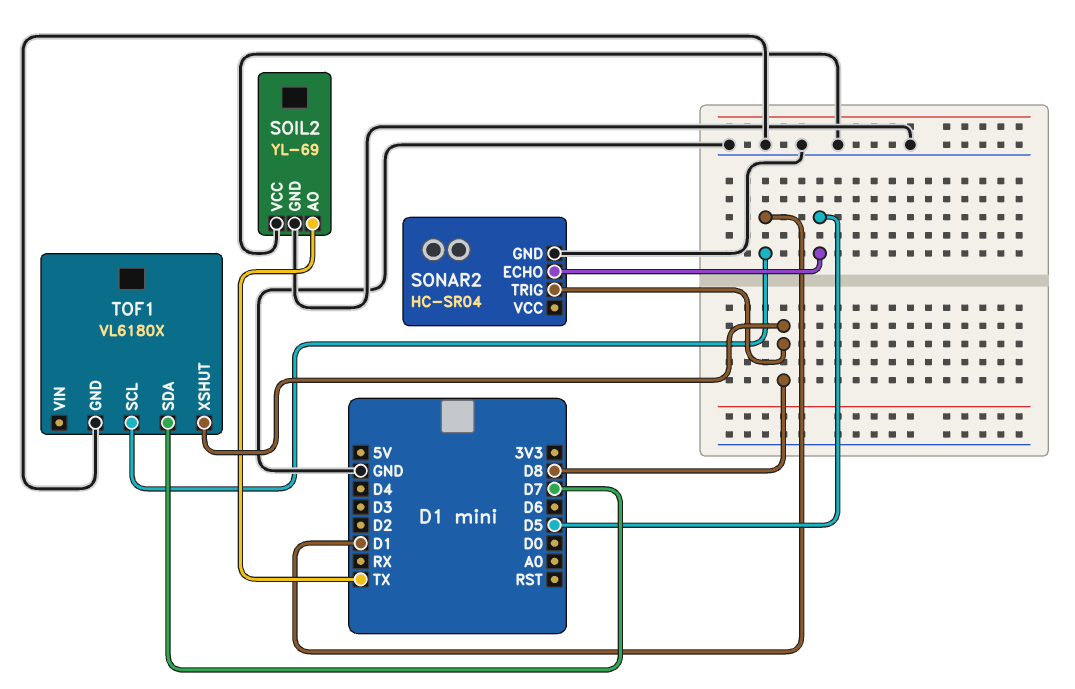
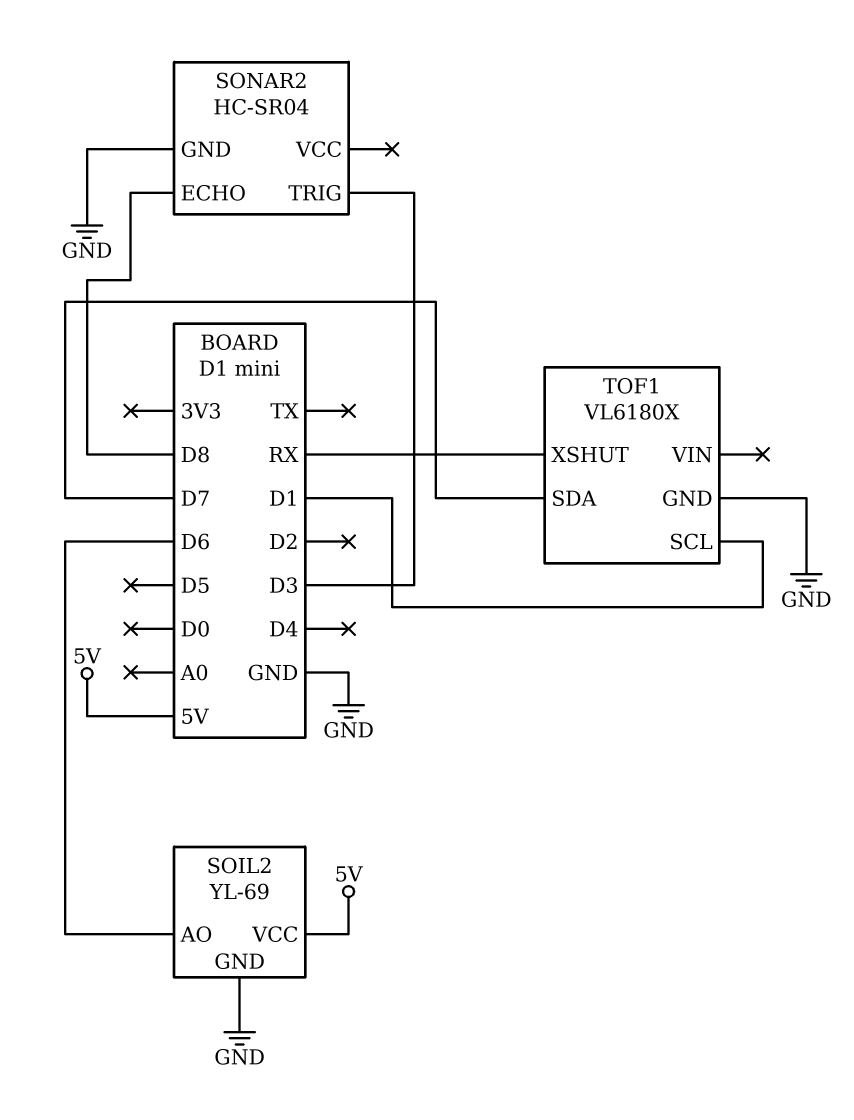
SOIL2 pin AO: TX -> D6
SOIL2 pin VCC: GND -> 5V
SONAR2 pin ECHO: D5 -> D8
SONAR2 pin TRIG: D8 -> D3
TOF1 pin XSHUT: D8 -> RX

